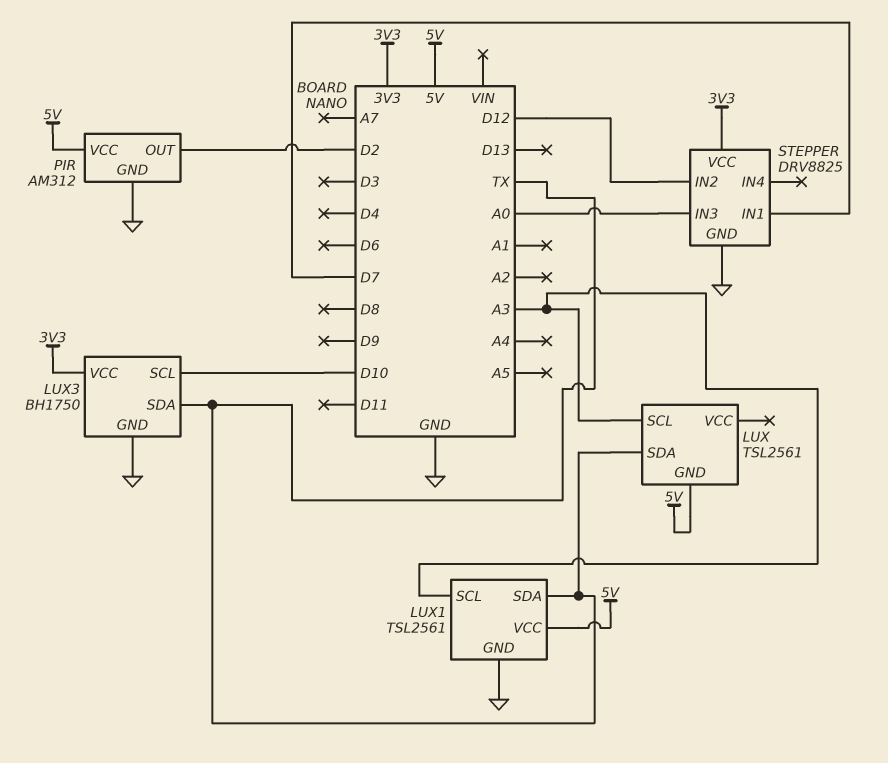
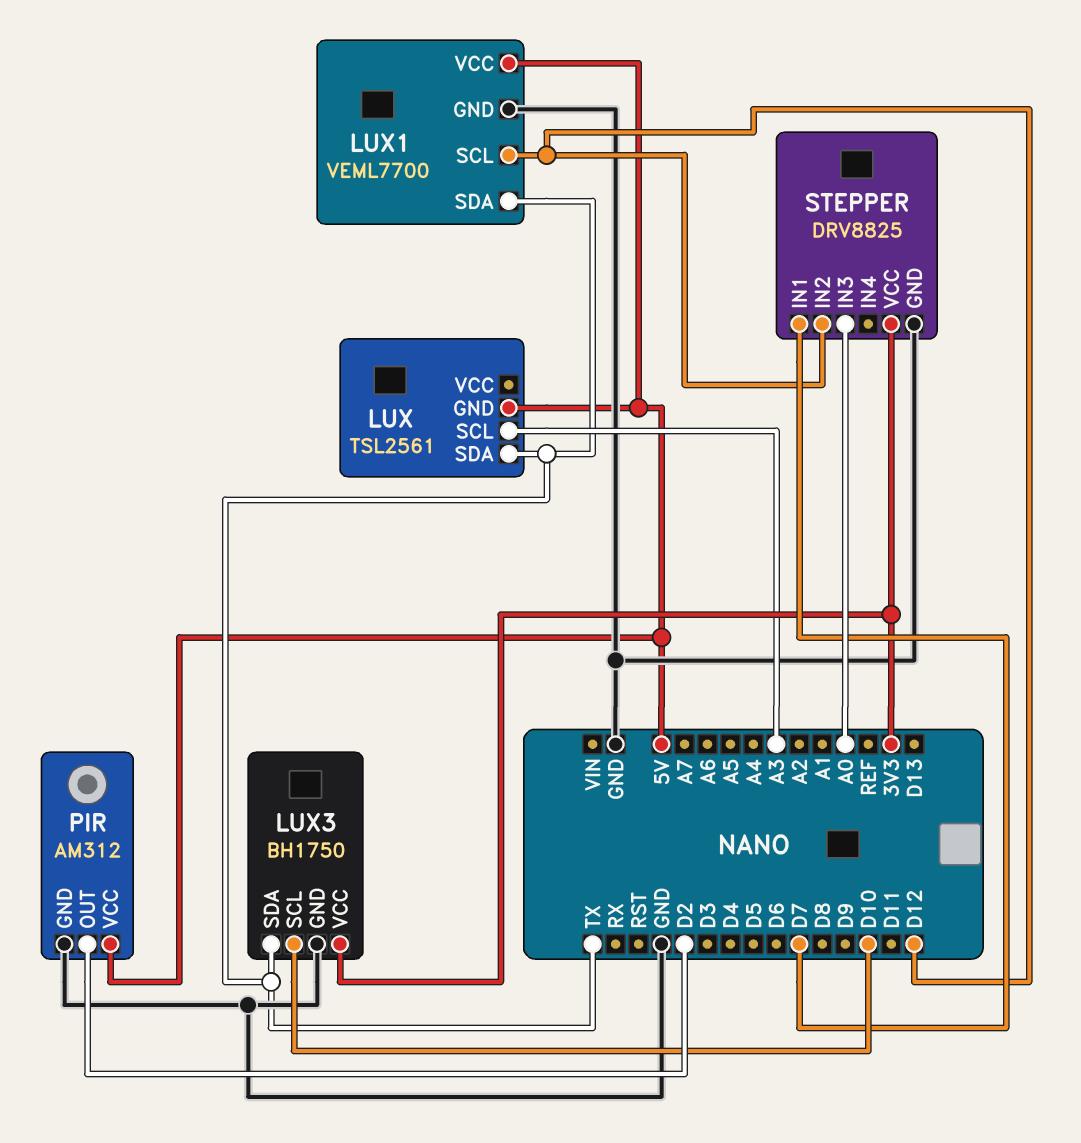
LUX1: TSL2561 -> VEML7700
LUX1 pin SCL: A3 -> D12

